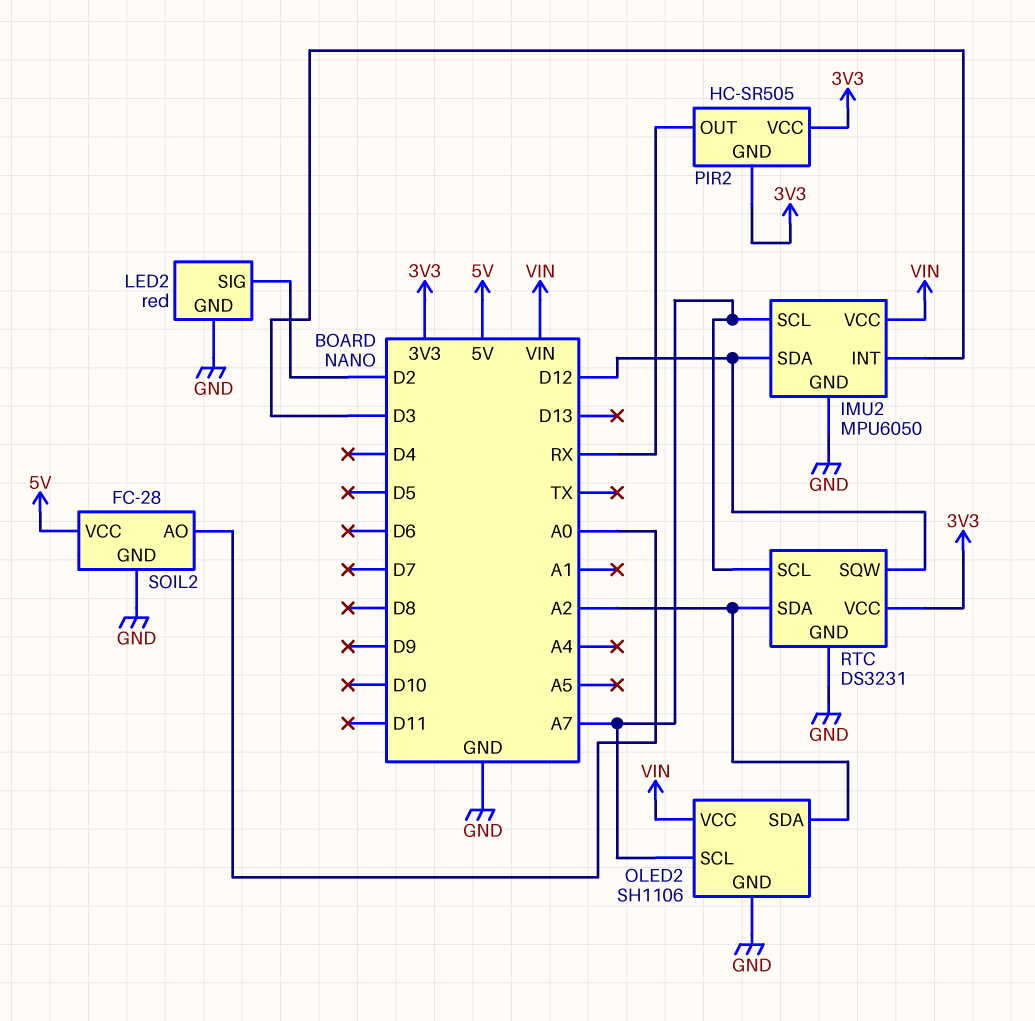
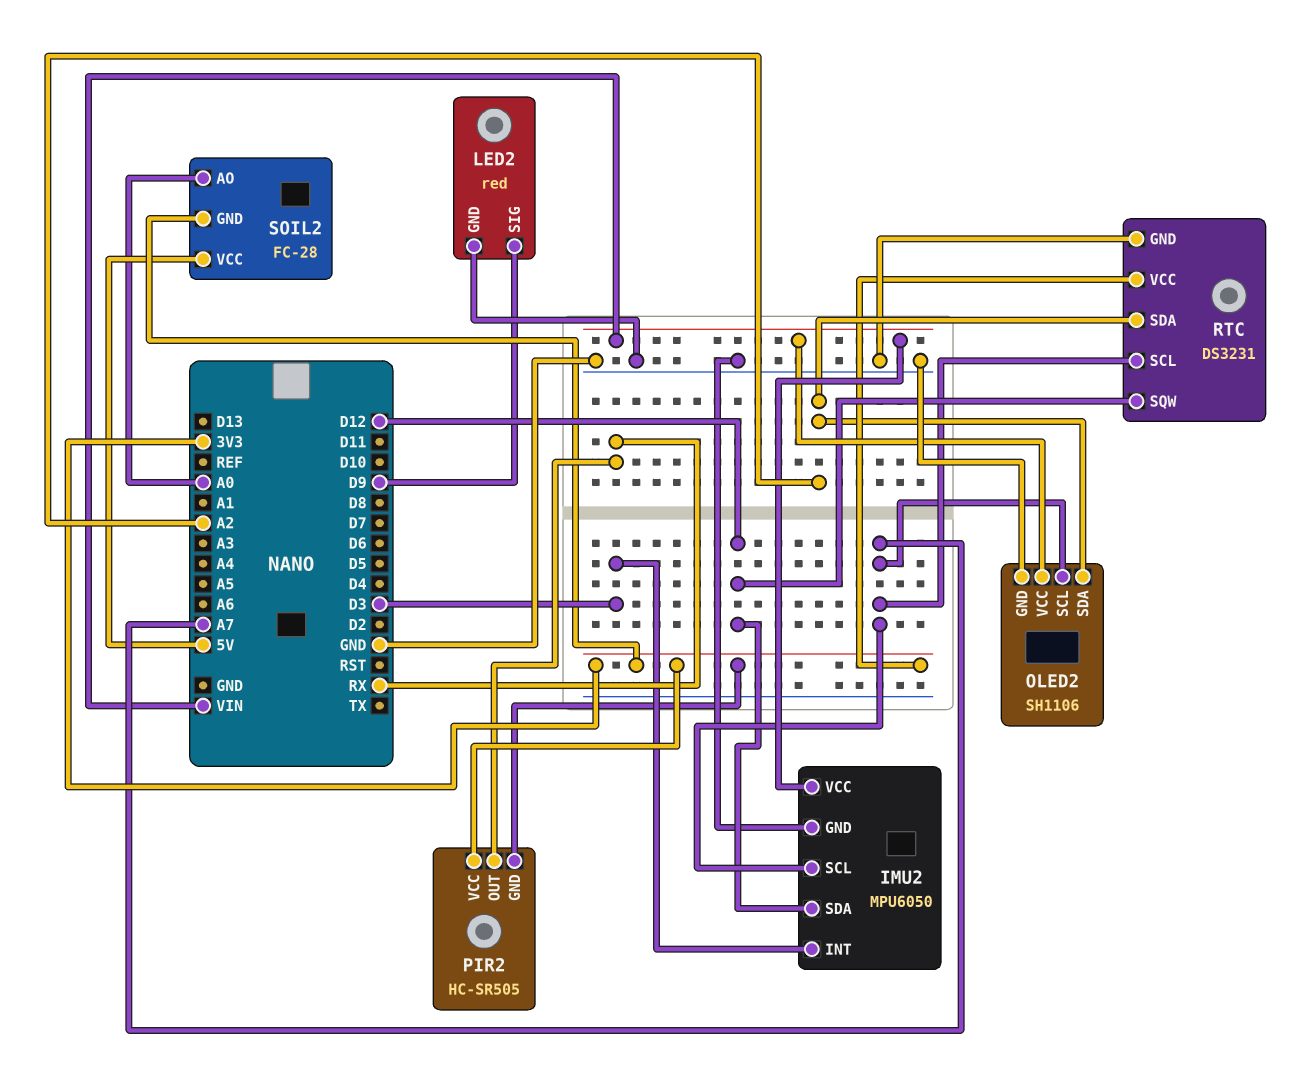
LED2 pin SIG: D2 -> D9
SOIL2 pin GND: GND -> 3V3

